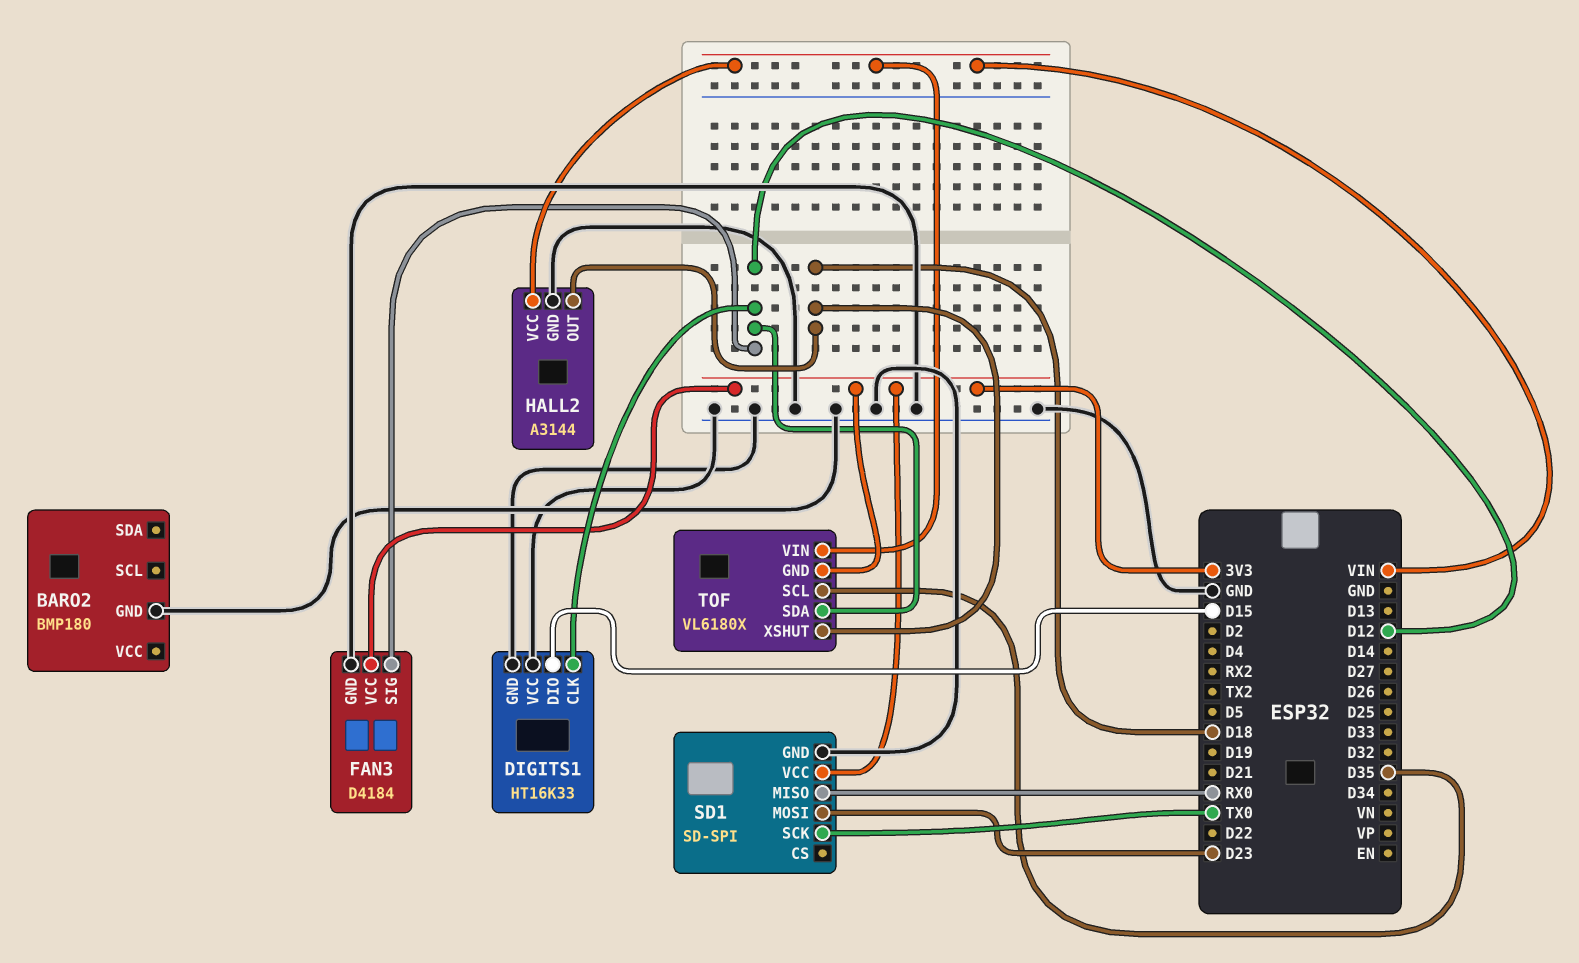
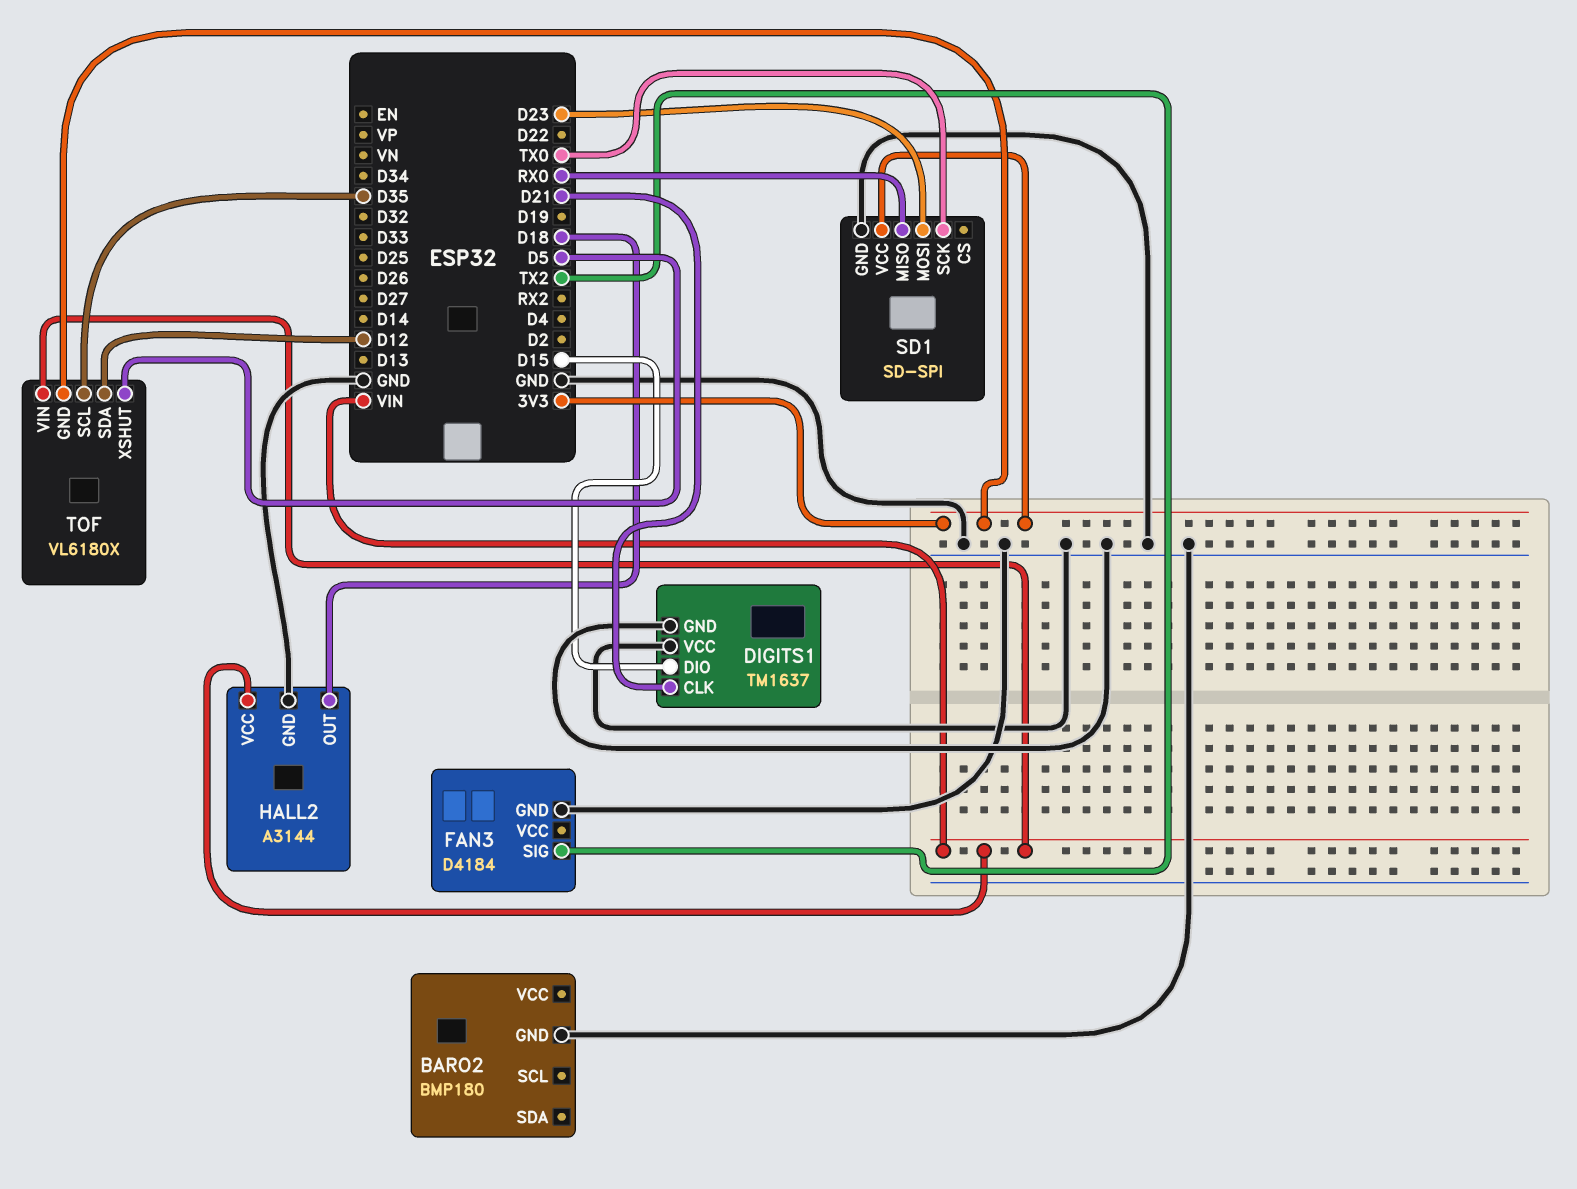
DIGITS1: HT16K33 -> TM1637
DIGITS1 pin CLK: D12 -> D21
FAN3 pin SIG: D12 -> TX2
FAN3 pin VCC: 3V3 -> none
TOF pin XSHUT: D18 -> D5

